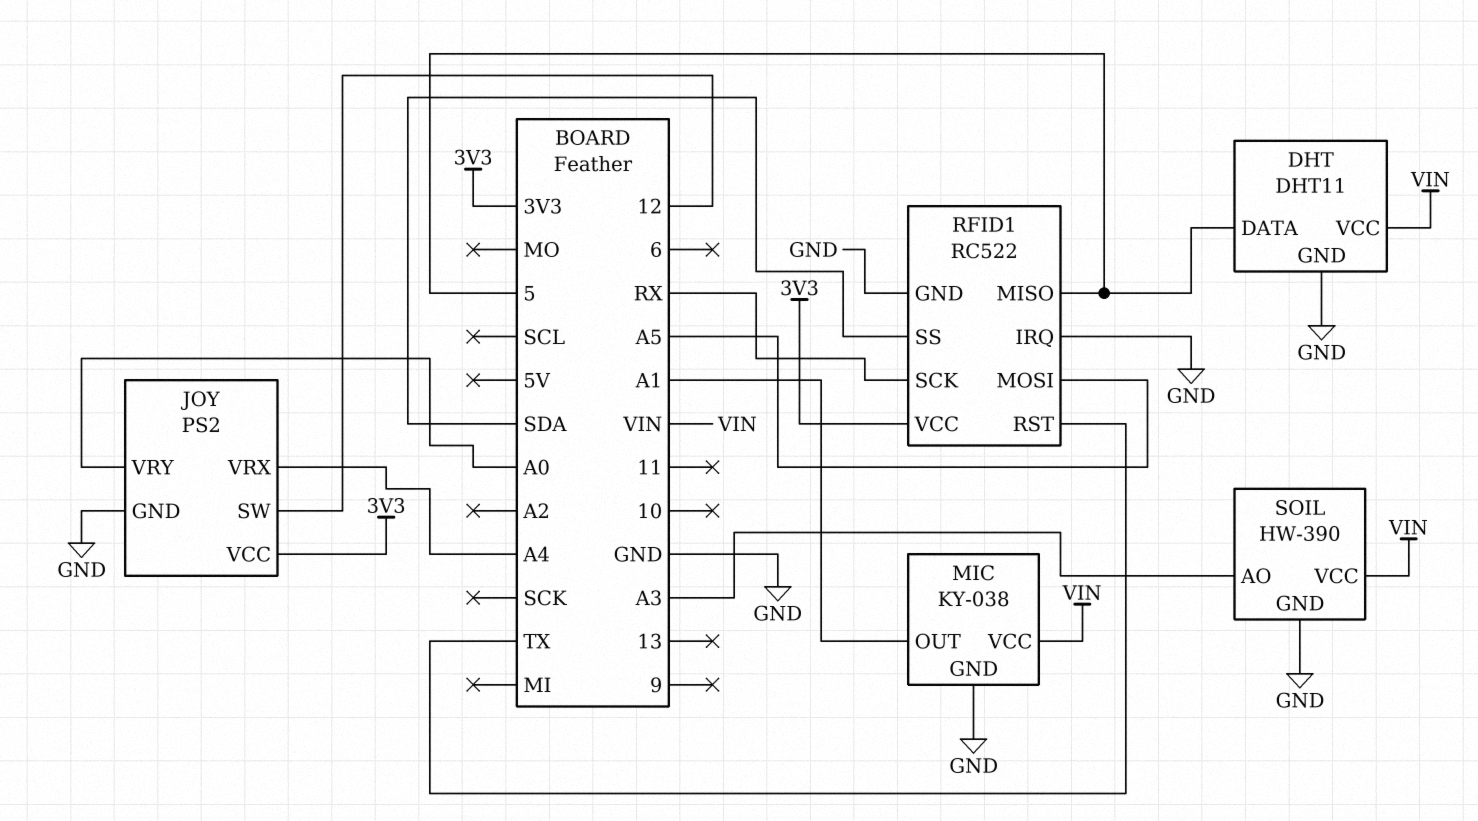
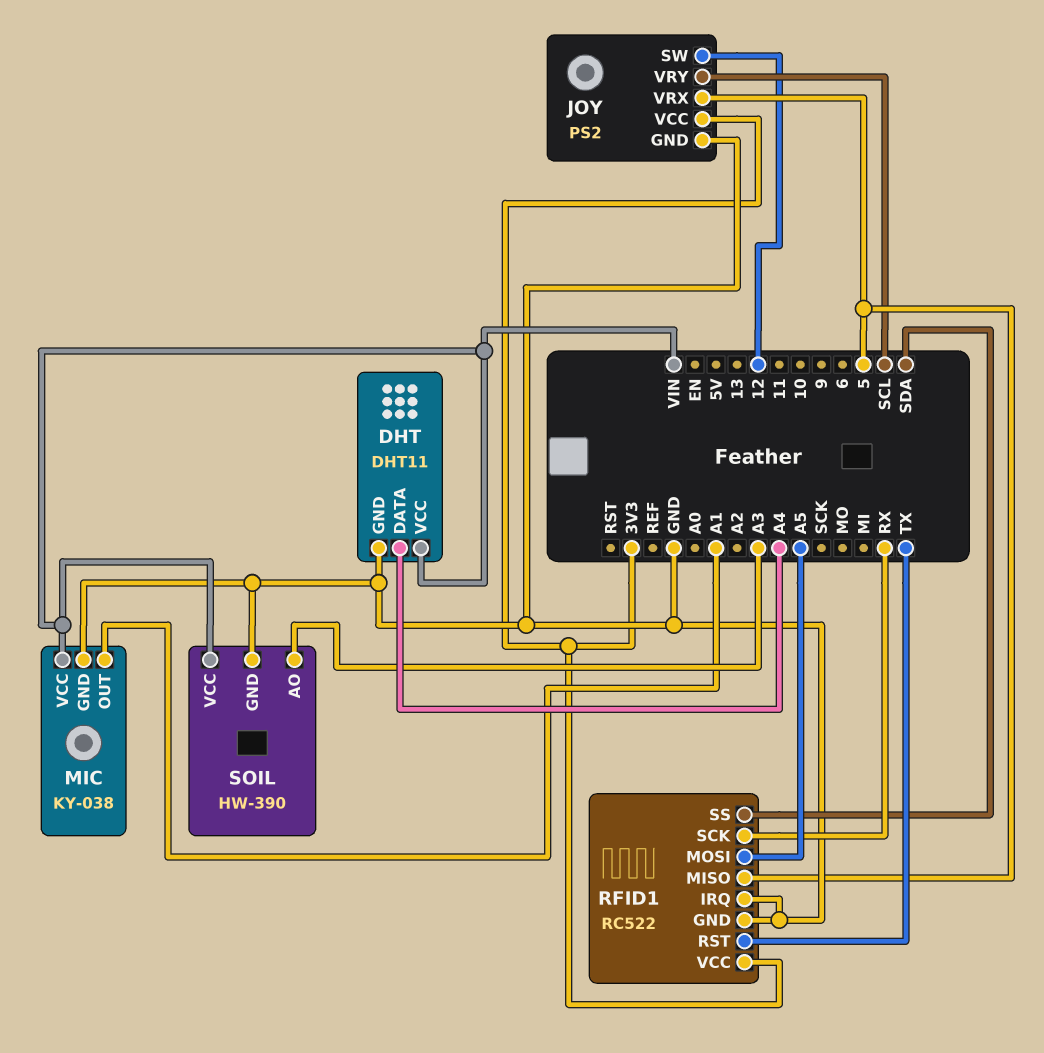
DHT pin DATA: 5 -> A4
JOY pin VRX: A4 -> 5
JOY pin VRY: A0 -> SCL

